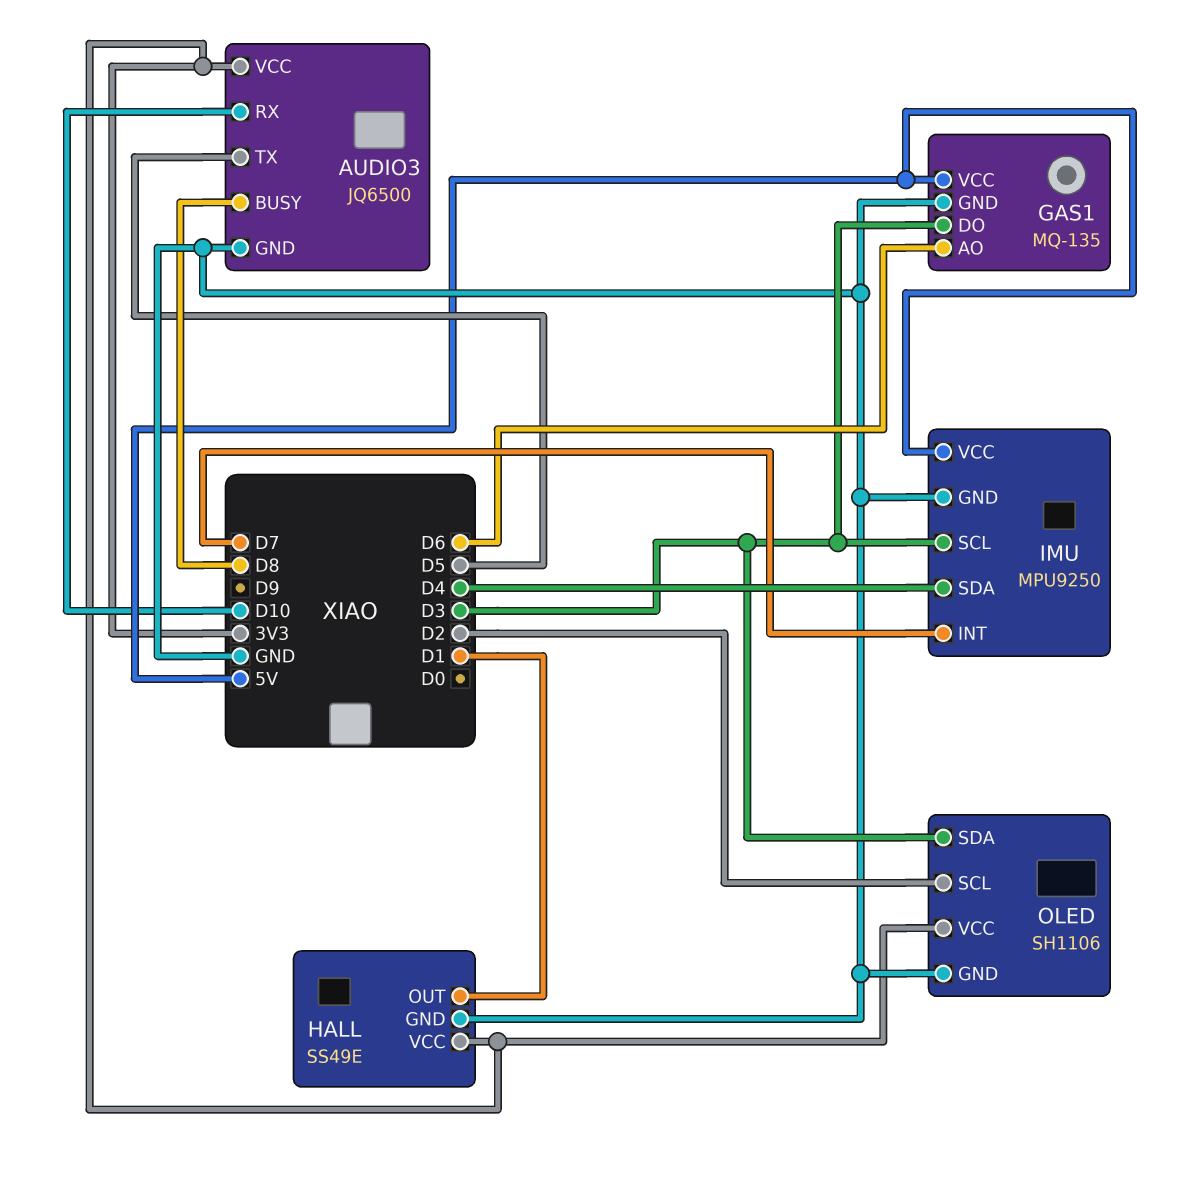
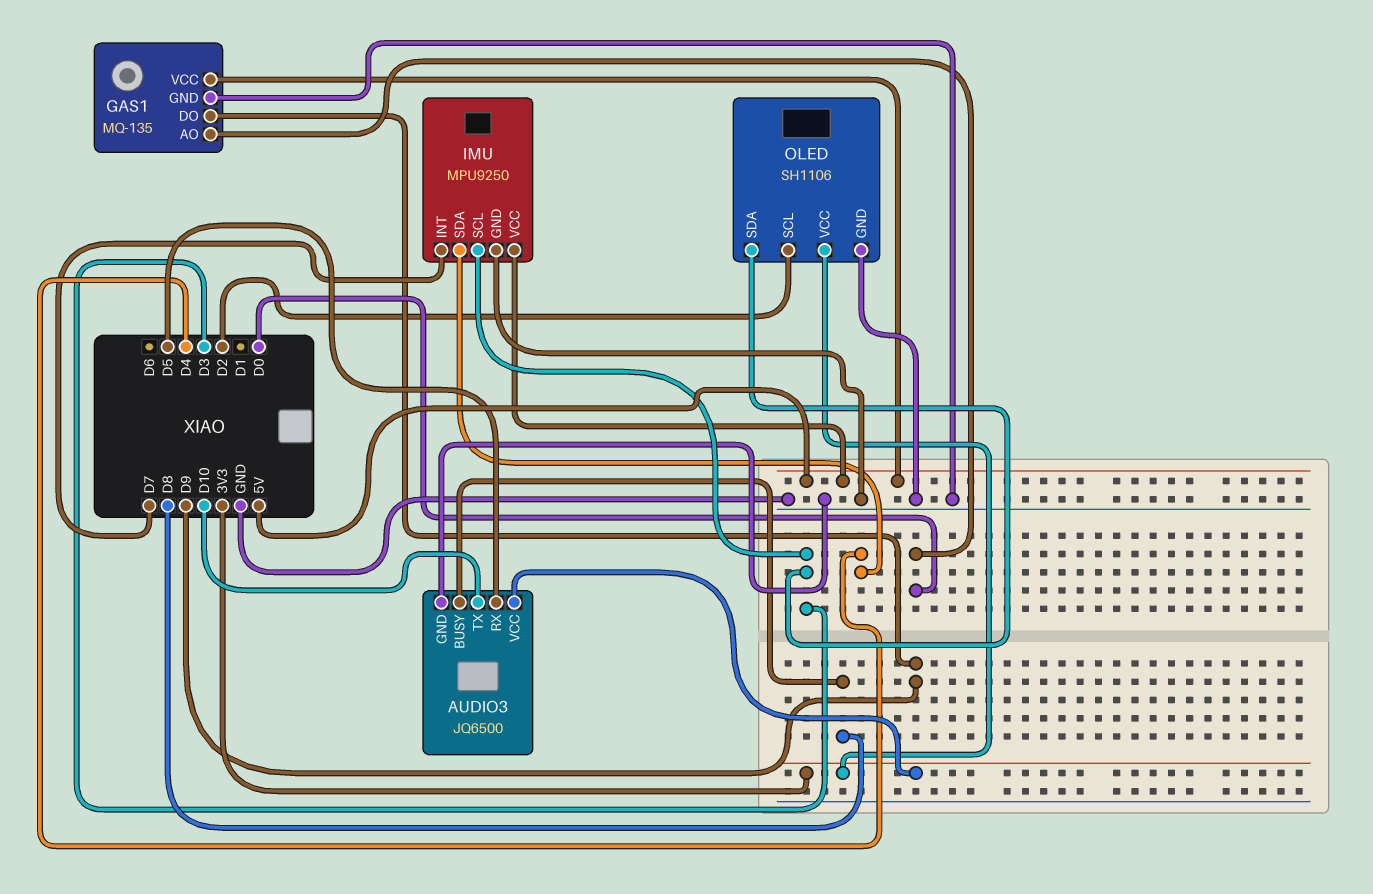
AUDIO3 pin RX: D10 -> D5
AUDIO3 pin TX: D5 -> D10
GAS1 pin AO: D6 -> D0
GAS1 pin DO: D3 -> D9
HALL: SS49E -> none
HALL pin GND: GND -> none
HALL pin OUT: D1 -> none
HALL pin VCC: 3V3 -> none

